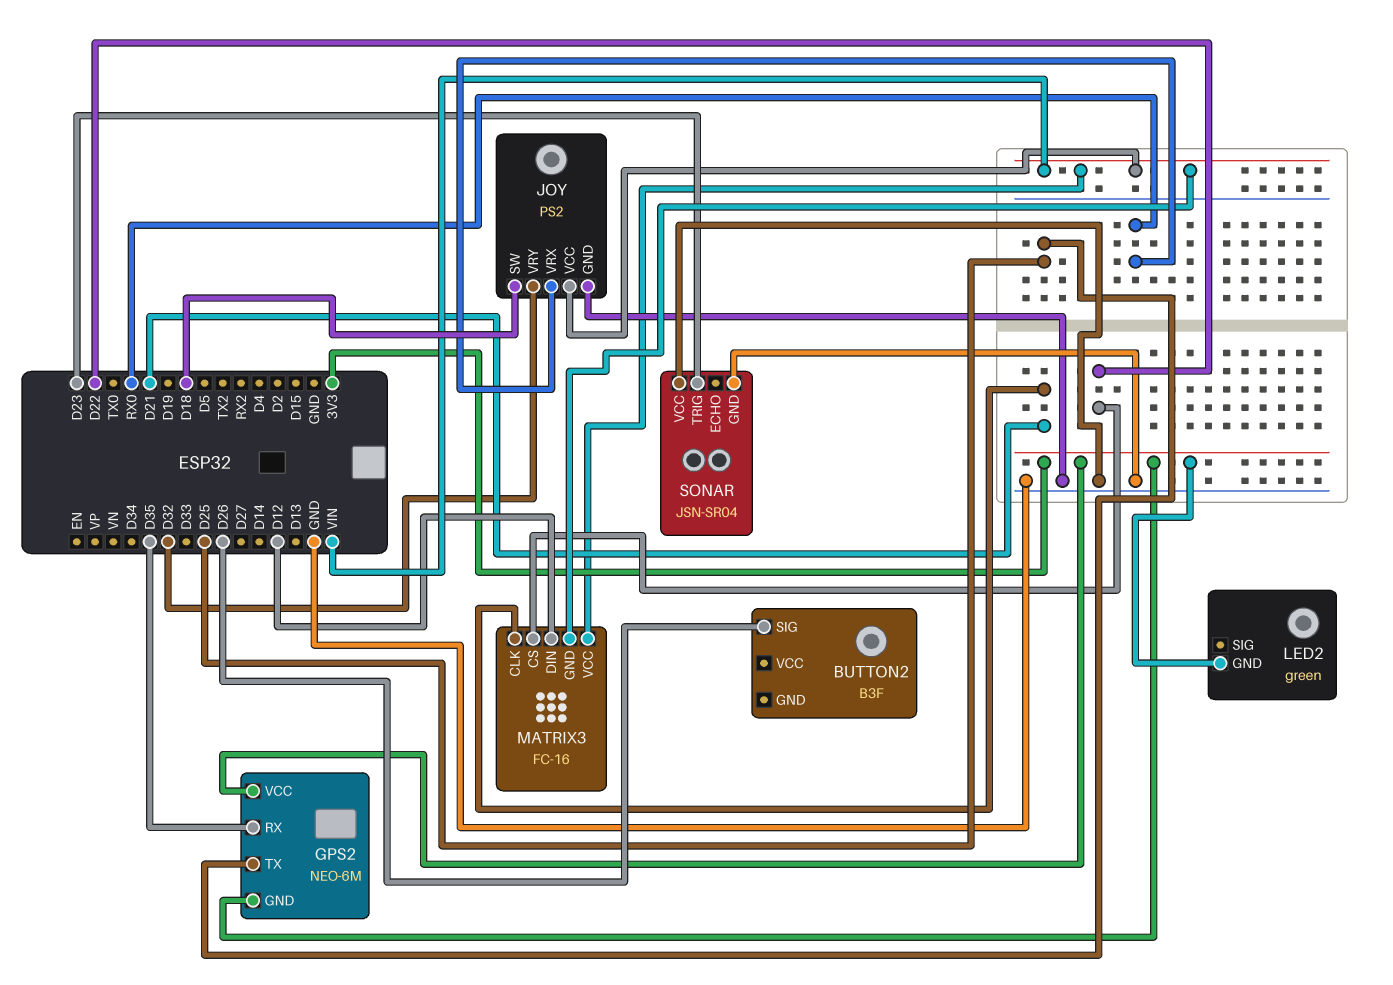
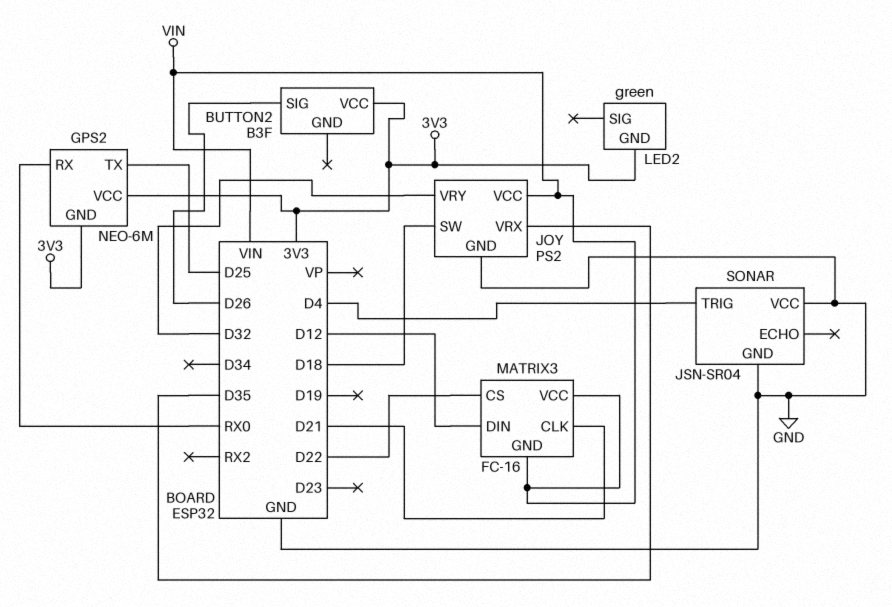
BUTTON2 pin VCC: none -> 3V3
GPS2 pin RX: D35 -> RX0
JOY pin VRX: RX0 -> D35
SONAR pin TRIG: D23 -> D4

